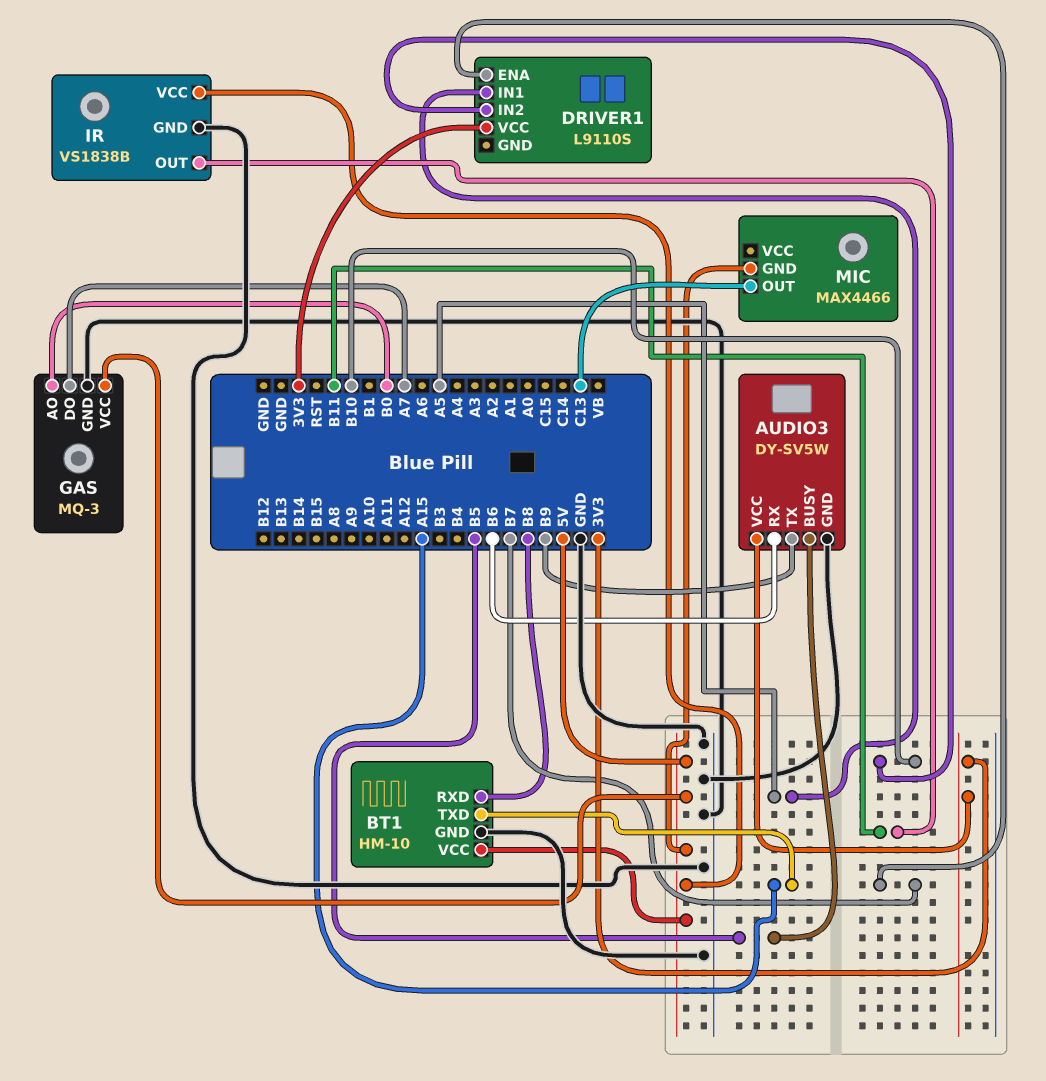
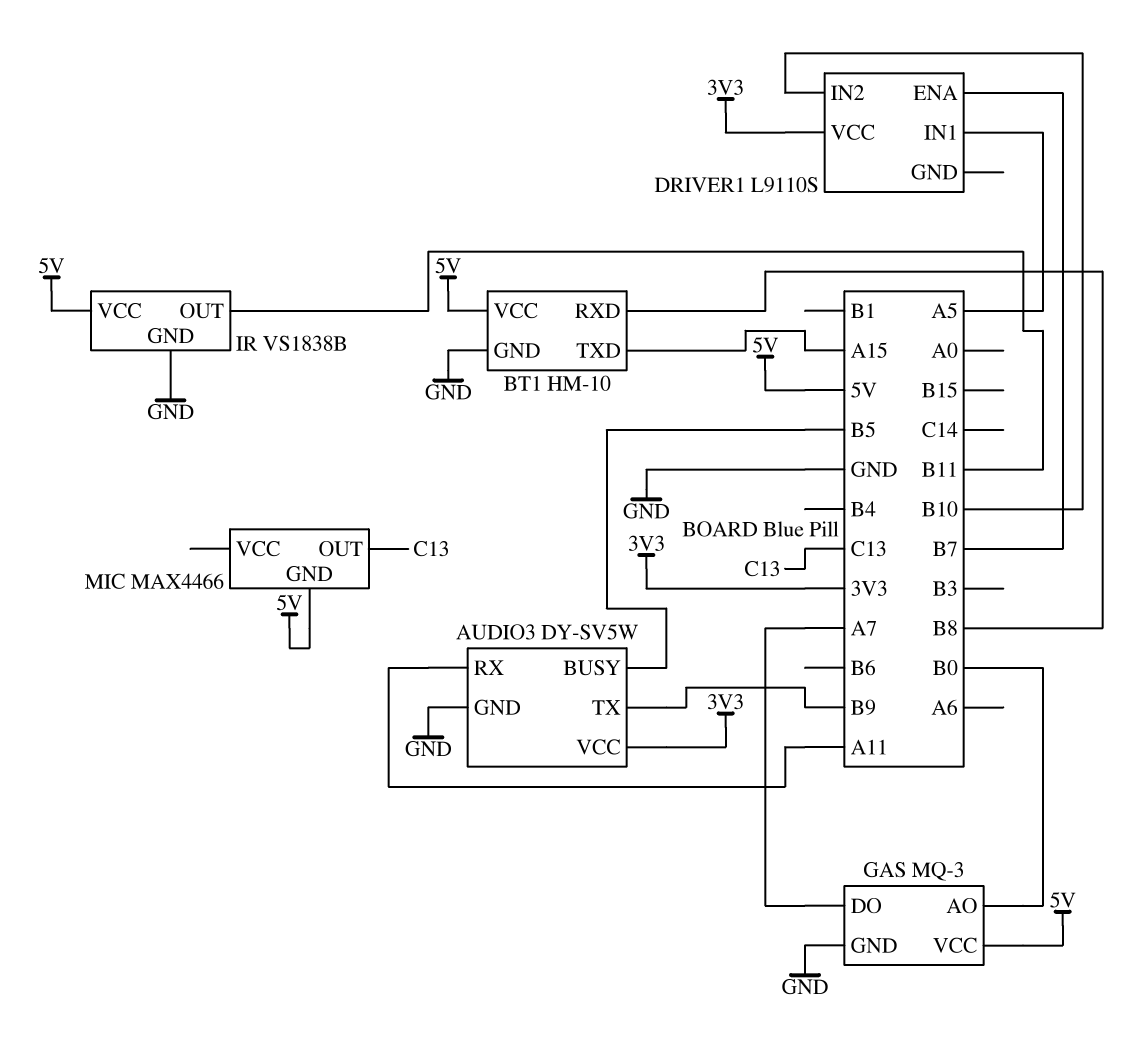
AUDIO3 pin RX: B6 -> A11

